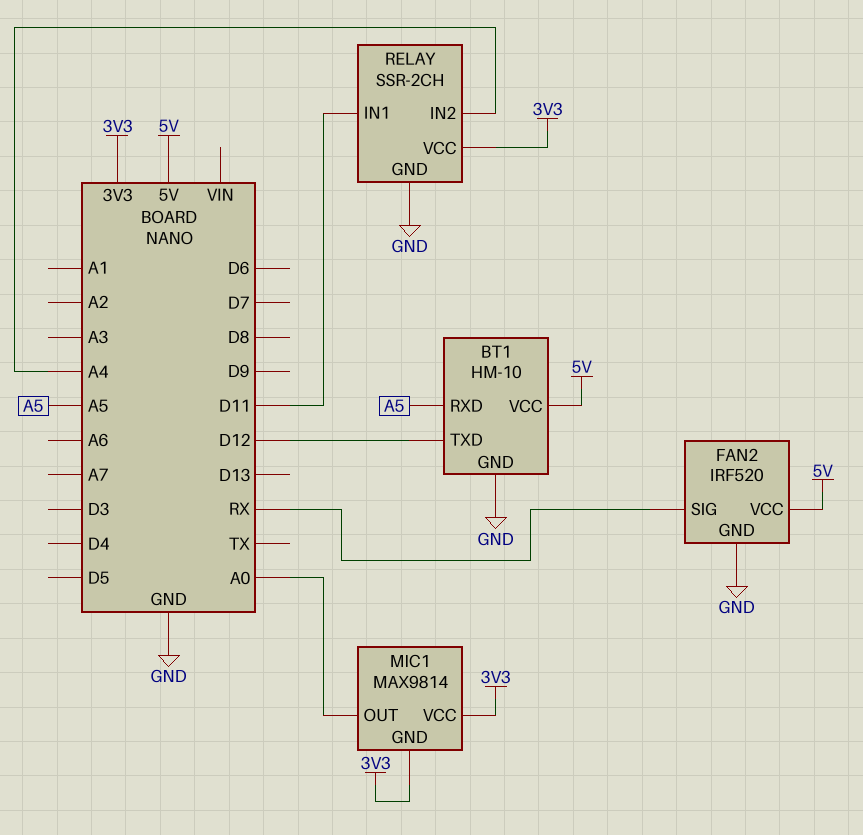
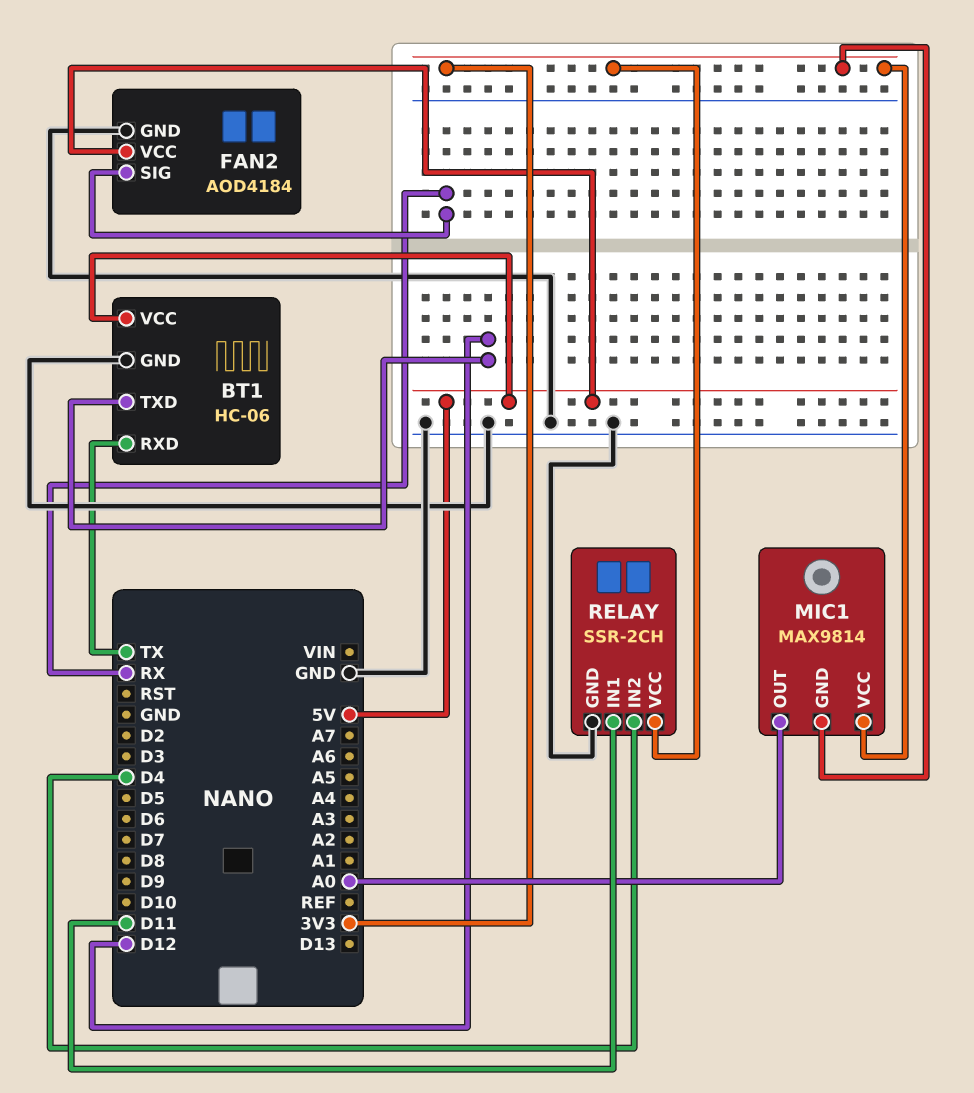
BT1: HM-10 -> HC-06
BT1 pin RXD: A5 -> TX
FAN2: IRF520 -> AOD4184
RELAY pin IN2: A4 -> D4

